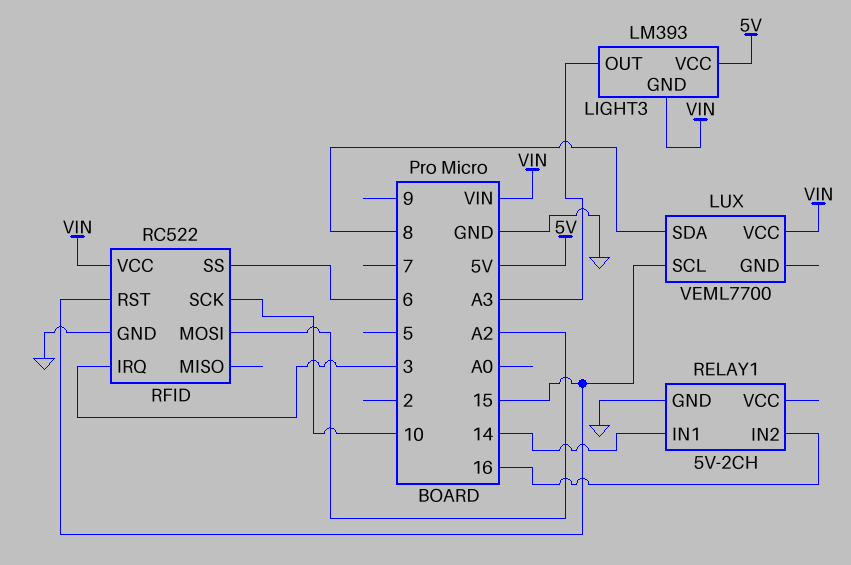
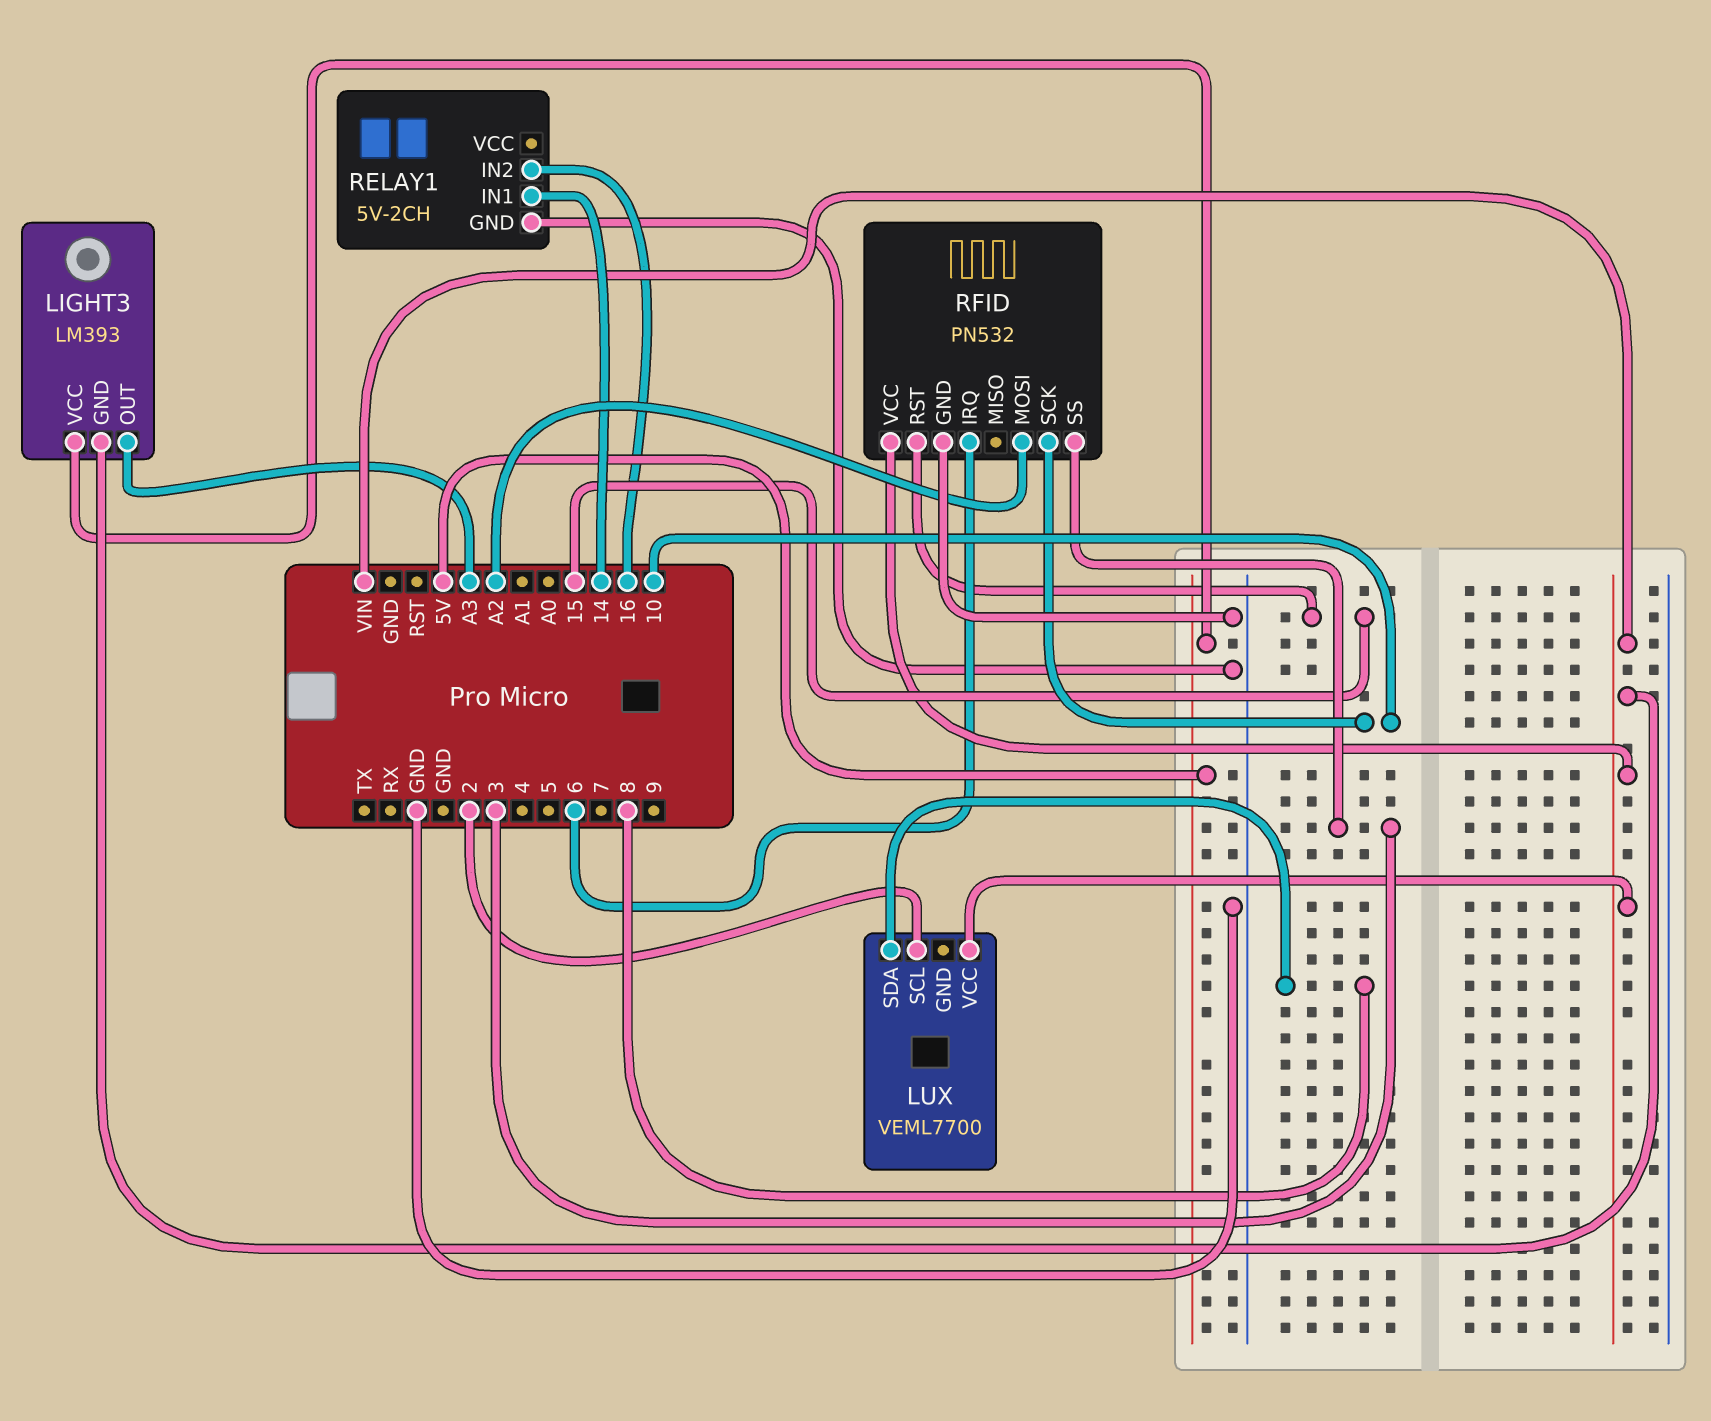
LUX pin SCL: 15 -> 2
RFID: RC522 -> PN532
RFID pin IRQ: 3 -> 6
RFID pin SS: 6 -> 3

